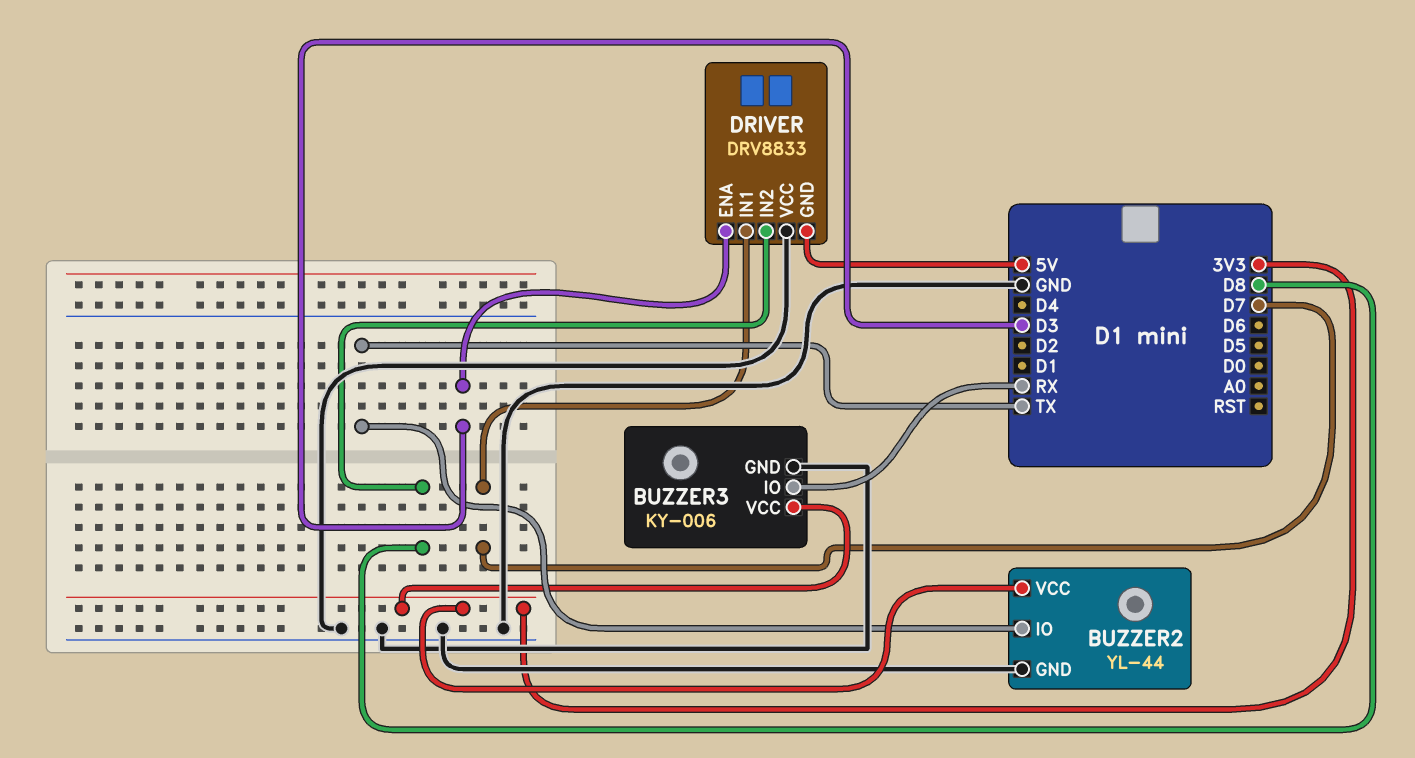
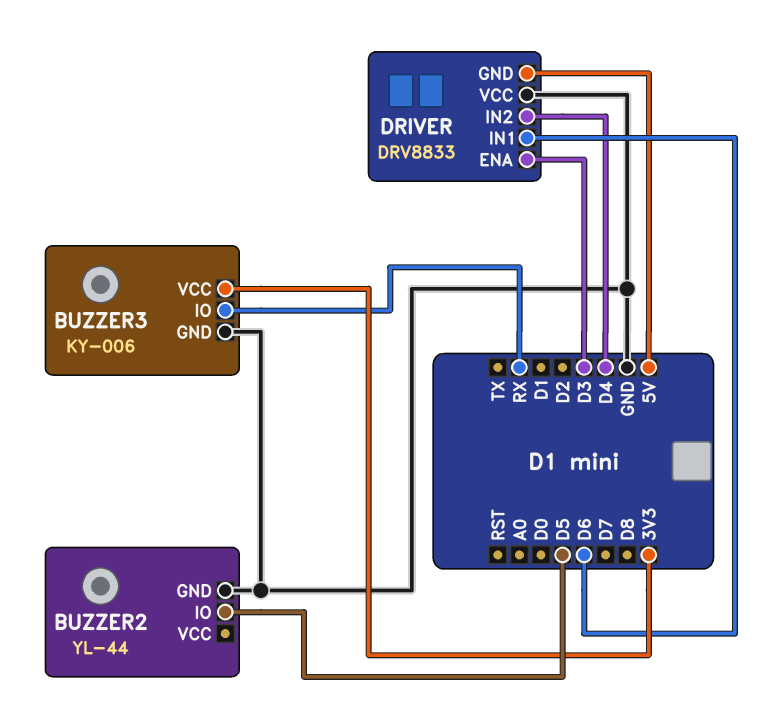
BUZZER2 pin IO: TX -> D5
BUZZER2 pin VCC: 3V3 -> none
DRIVER pin IN1: D7 -> D6
DRIVER pin IN2: D8 -> D4

